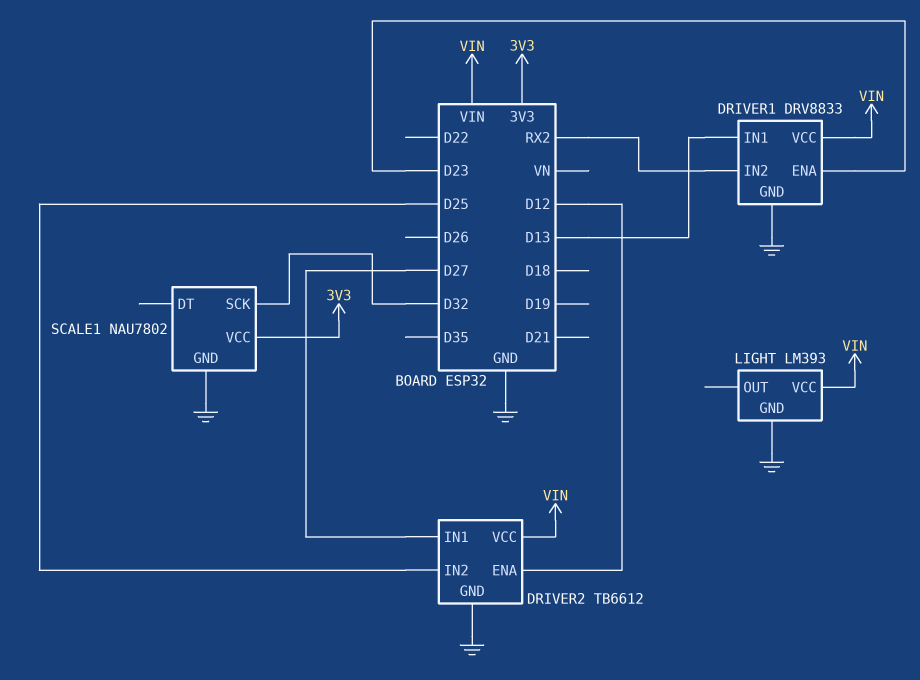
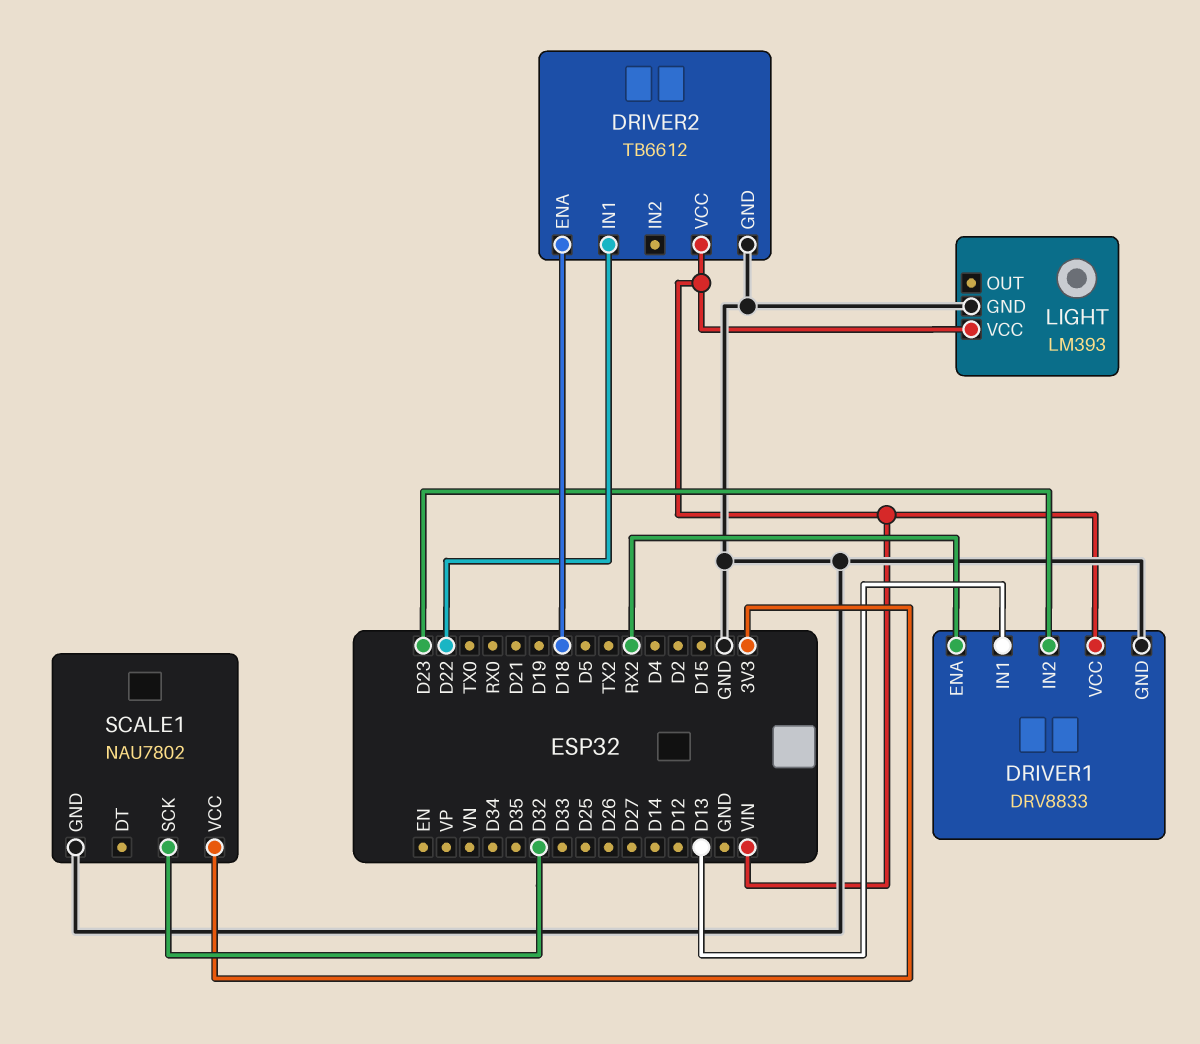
DRIVER1 pin ENA: D23 -> RX2
DRIVER1 pin IN2: RX2 -> D23
DRIVER2 pin ENA: D12 -> D18
DRIVER2 pin IN1: D27 -> D22
DRIVER2 pin IN2: D25 -> none

